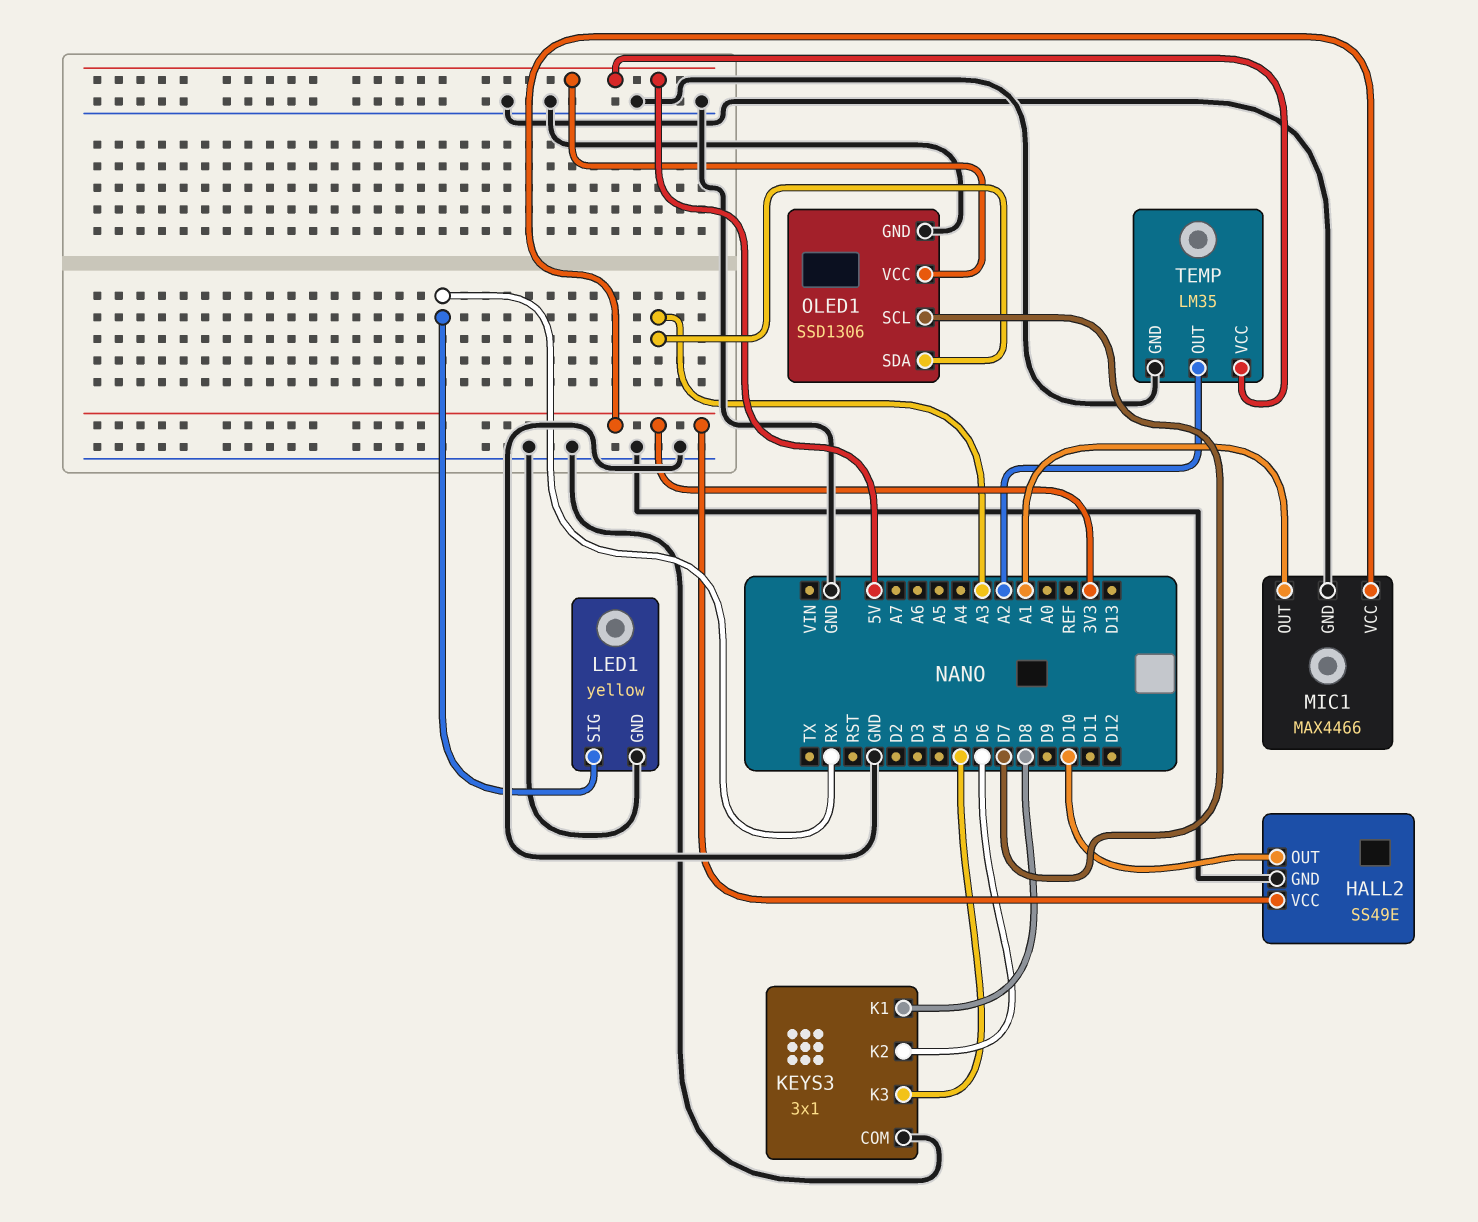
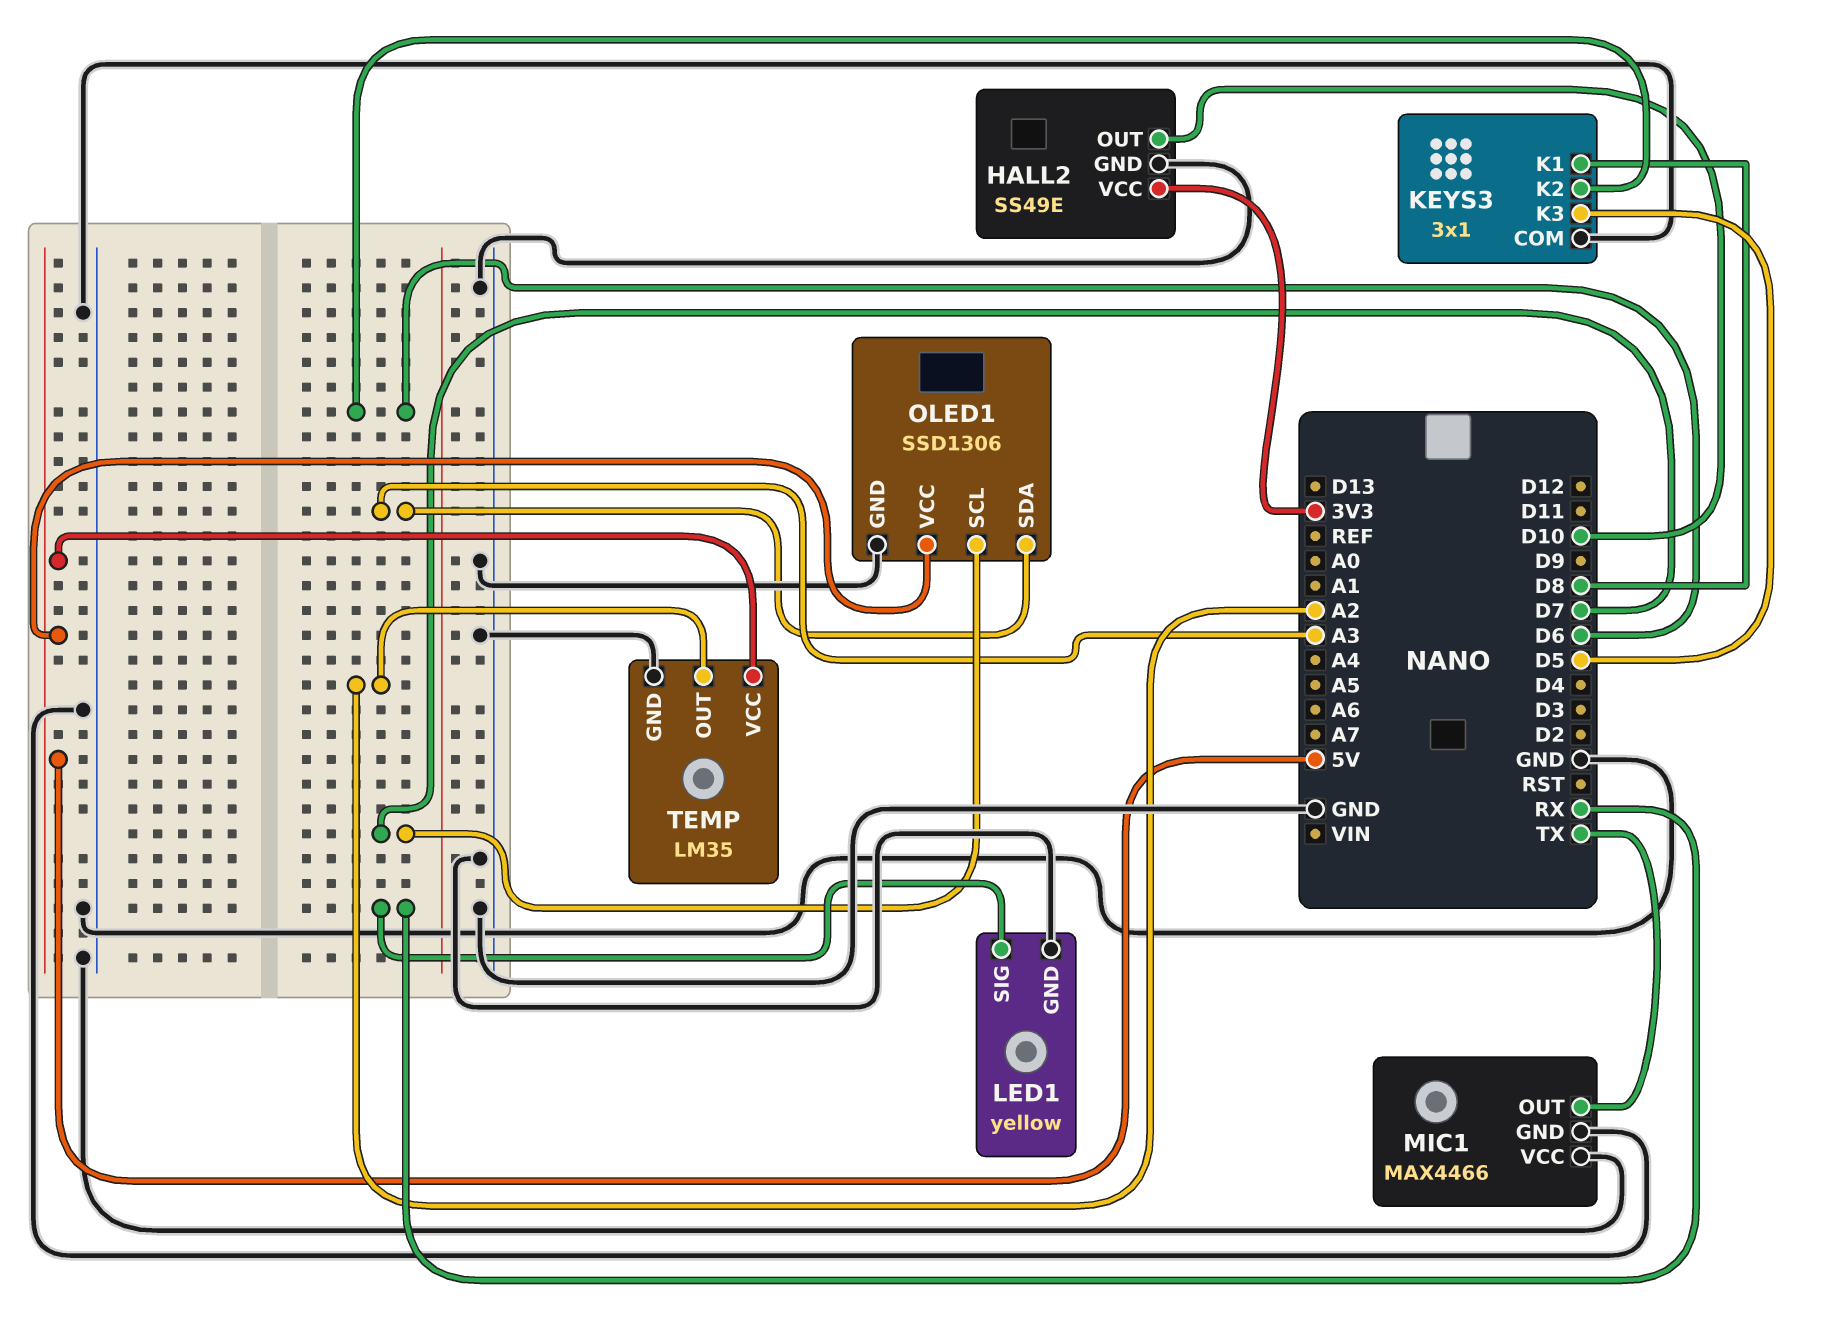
MIC1 pin OUT: A1 -> TX
MIC1 pin VCC: 3V3 -> GND

